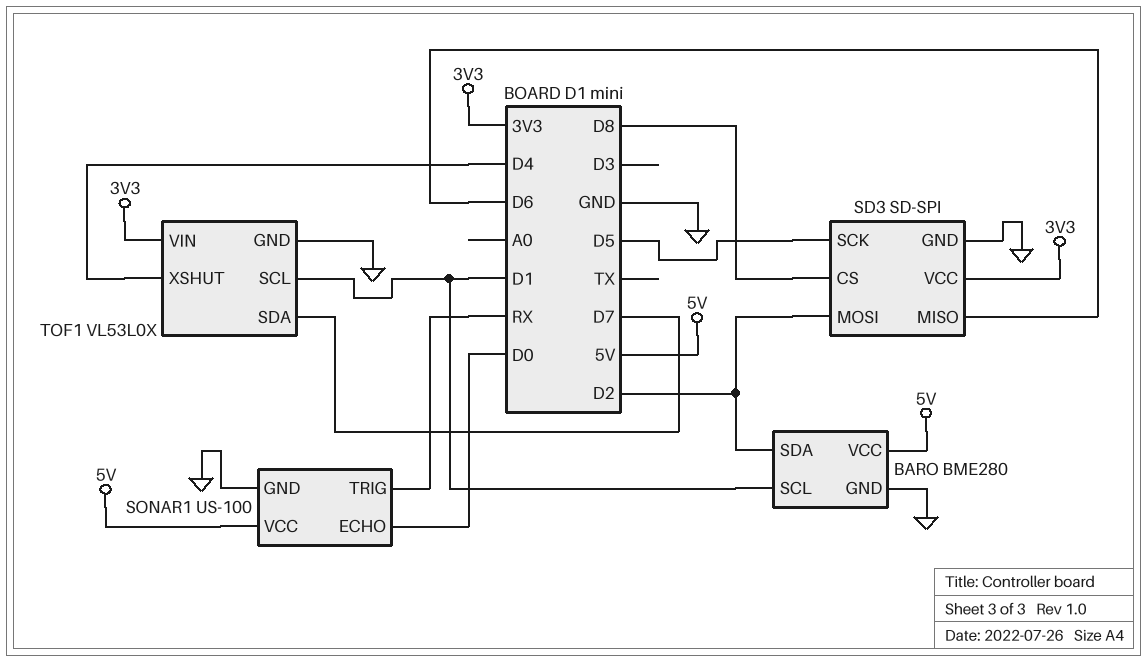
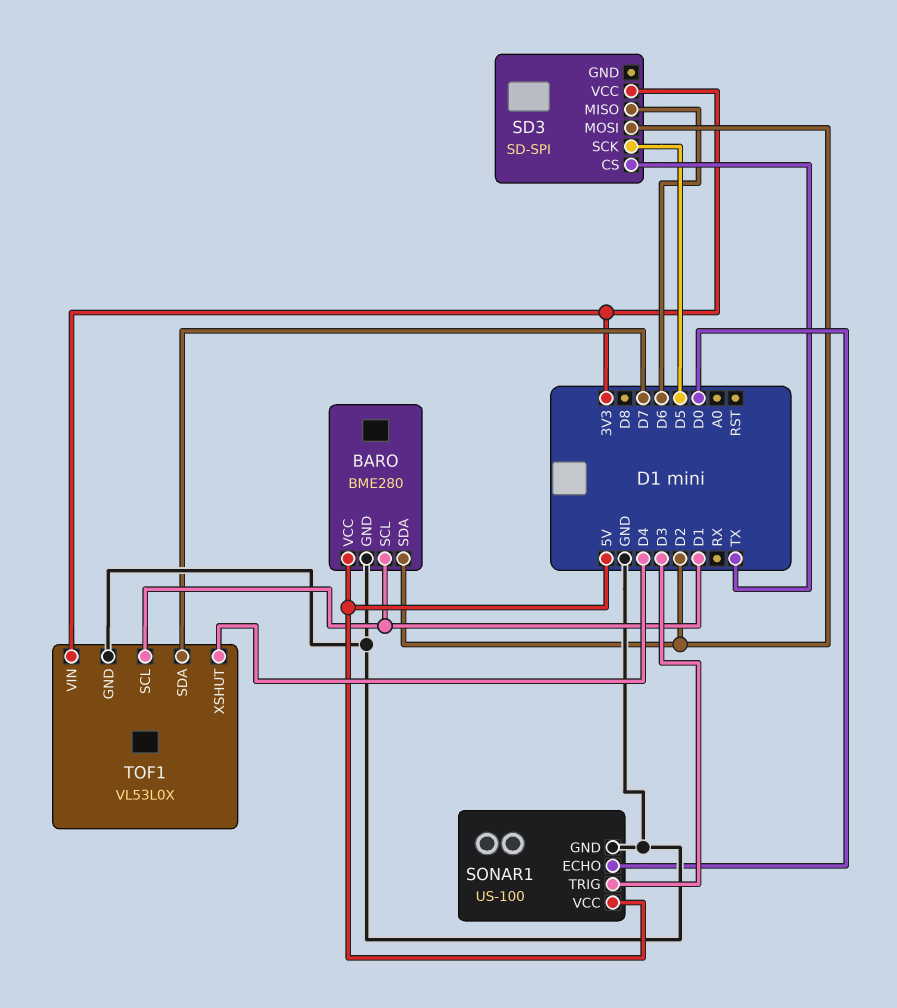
SD3 pin CS: D8 -> TX
SD3 pin GND: GND -> none
SONAR1 pin TRIG: RX -> D3

